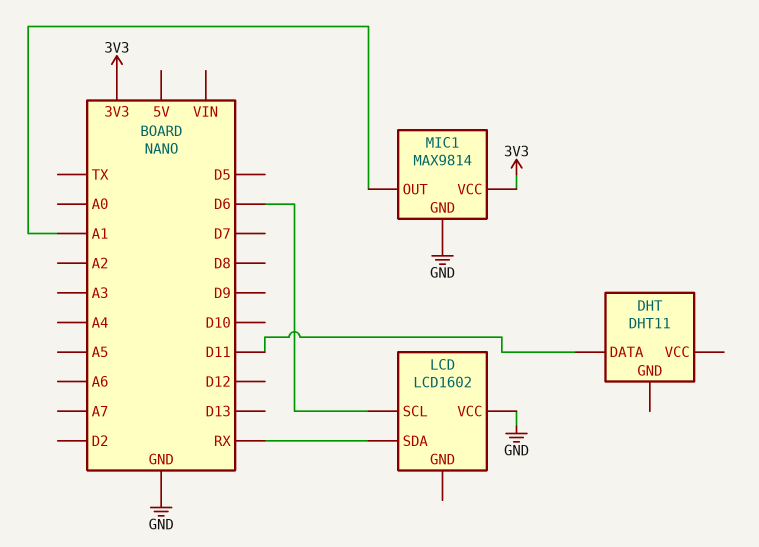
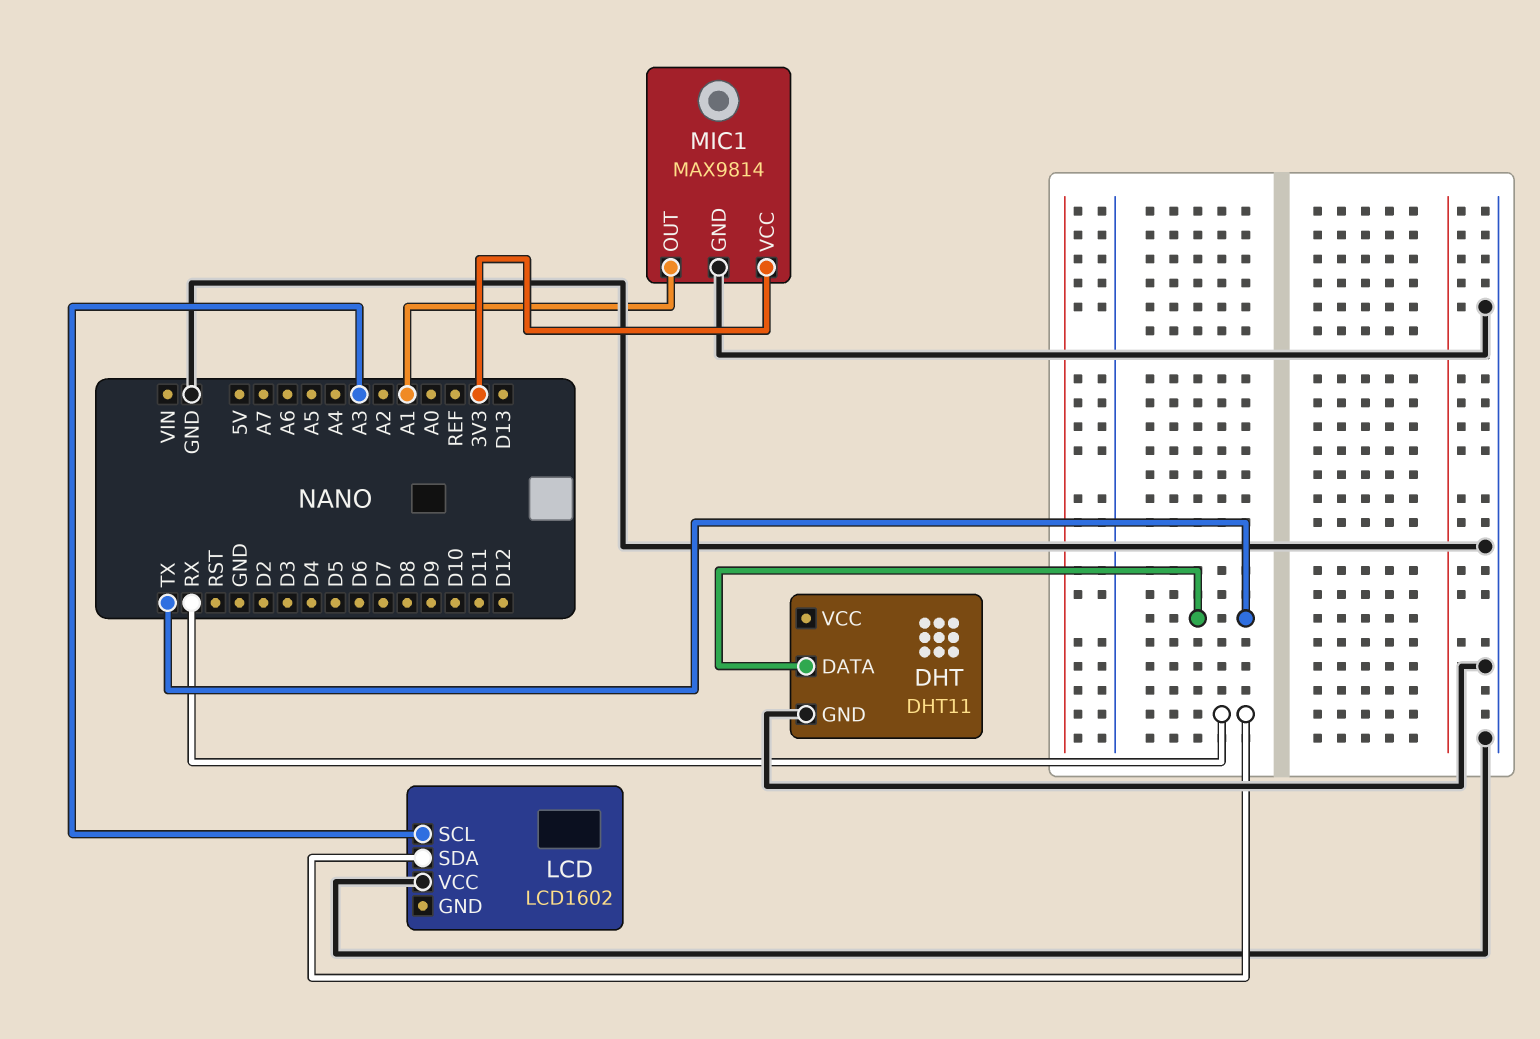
DHT pin DATA: D11 -> TX
DHT pin GND: none -> GND
LCD pin SCL: D6 -> A3

